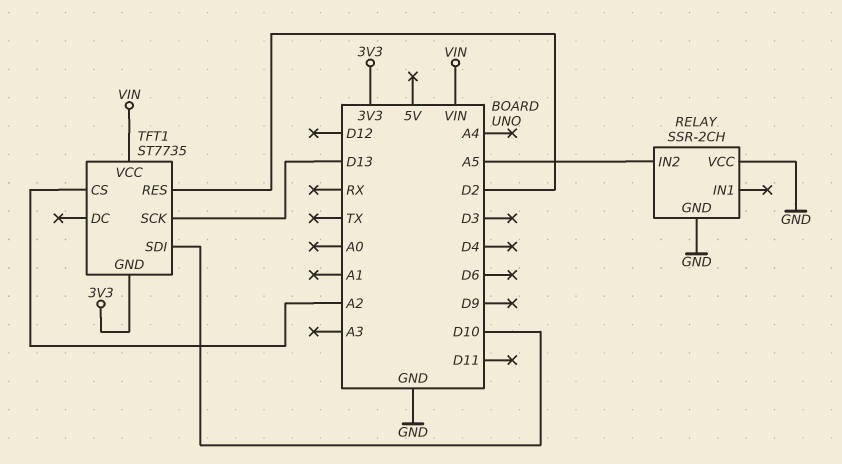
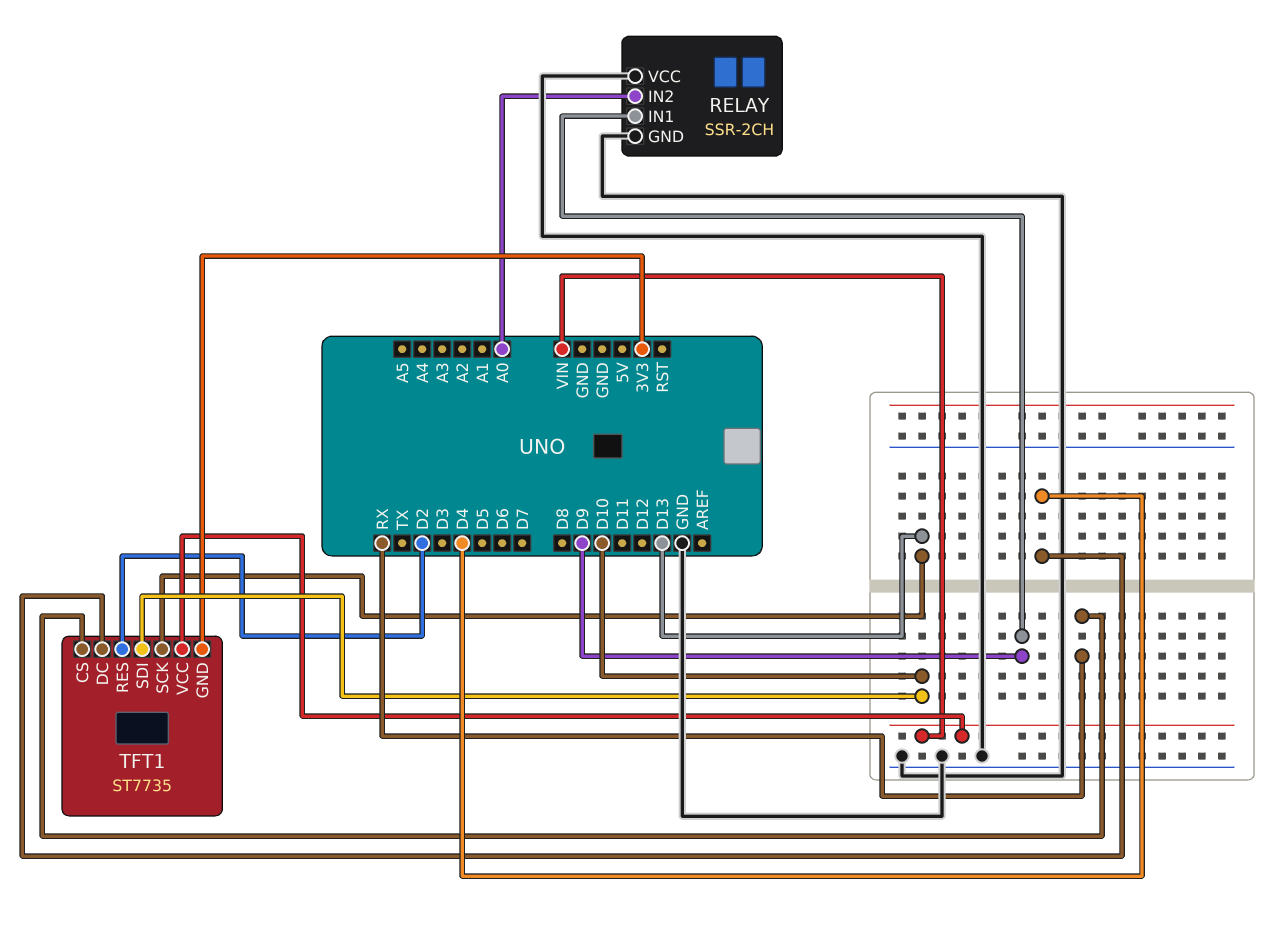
RELAY pin IN1: none -> D9
RELAY pin IN2: A5 -> A0
TFT1 pin CS: A2 -> RX
TFT1 pin DC: none -> D4

